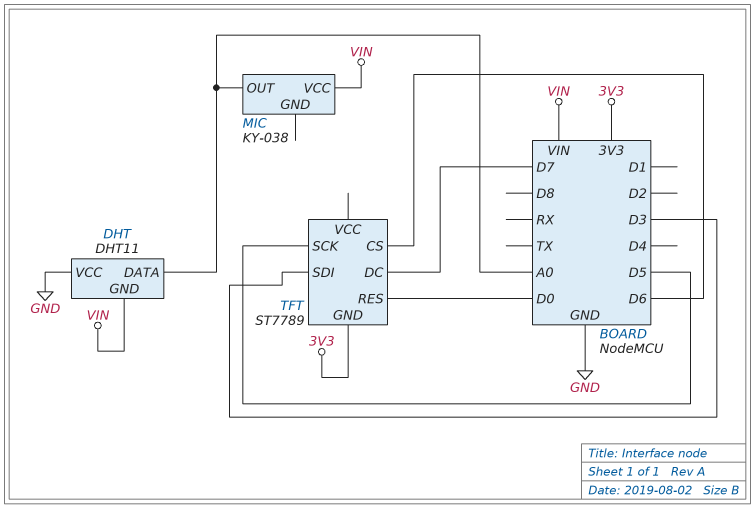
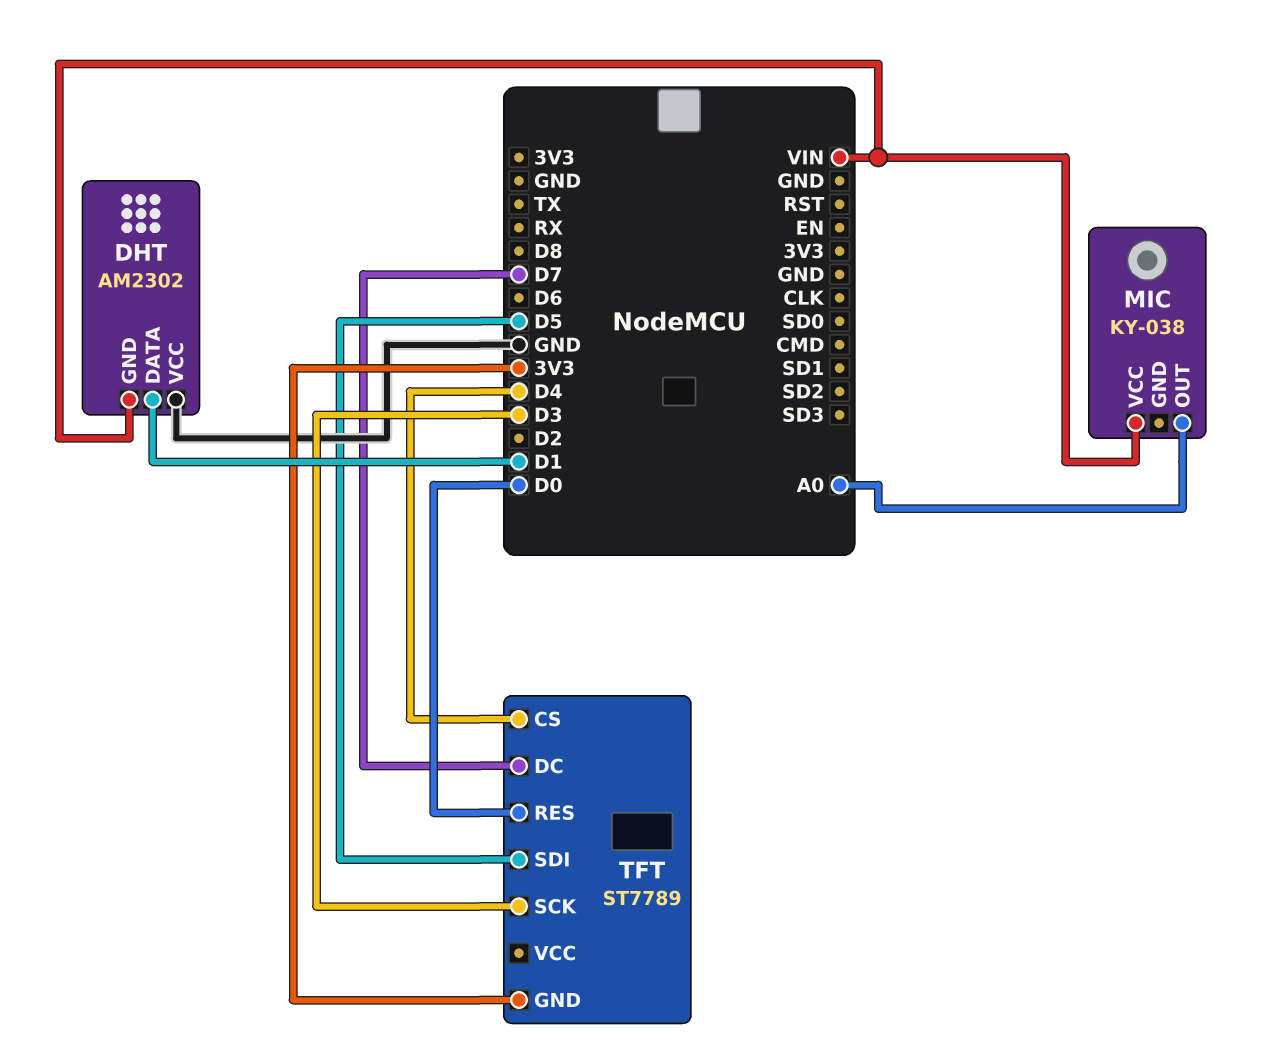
DHT: DHT11 -> AM2302
DHT pin DATA: A0 -> D1
TFT pin CS: D6 -> D4
TFT pin SCK: D5 -> D3
TFT pin SDI: D3 -> D5

